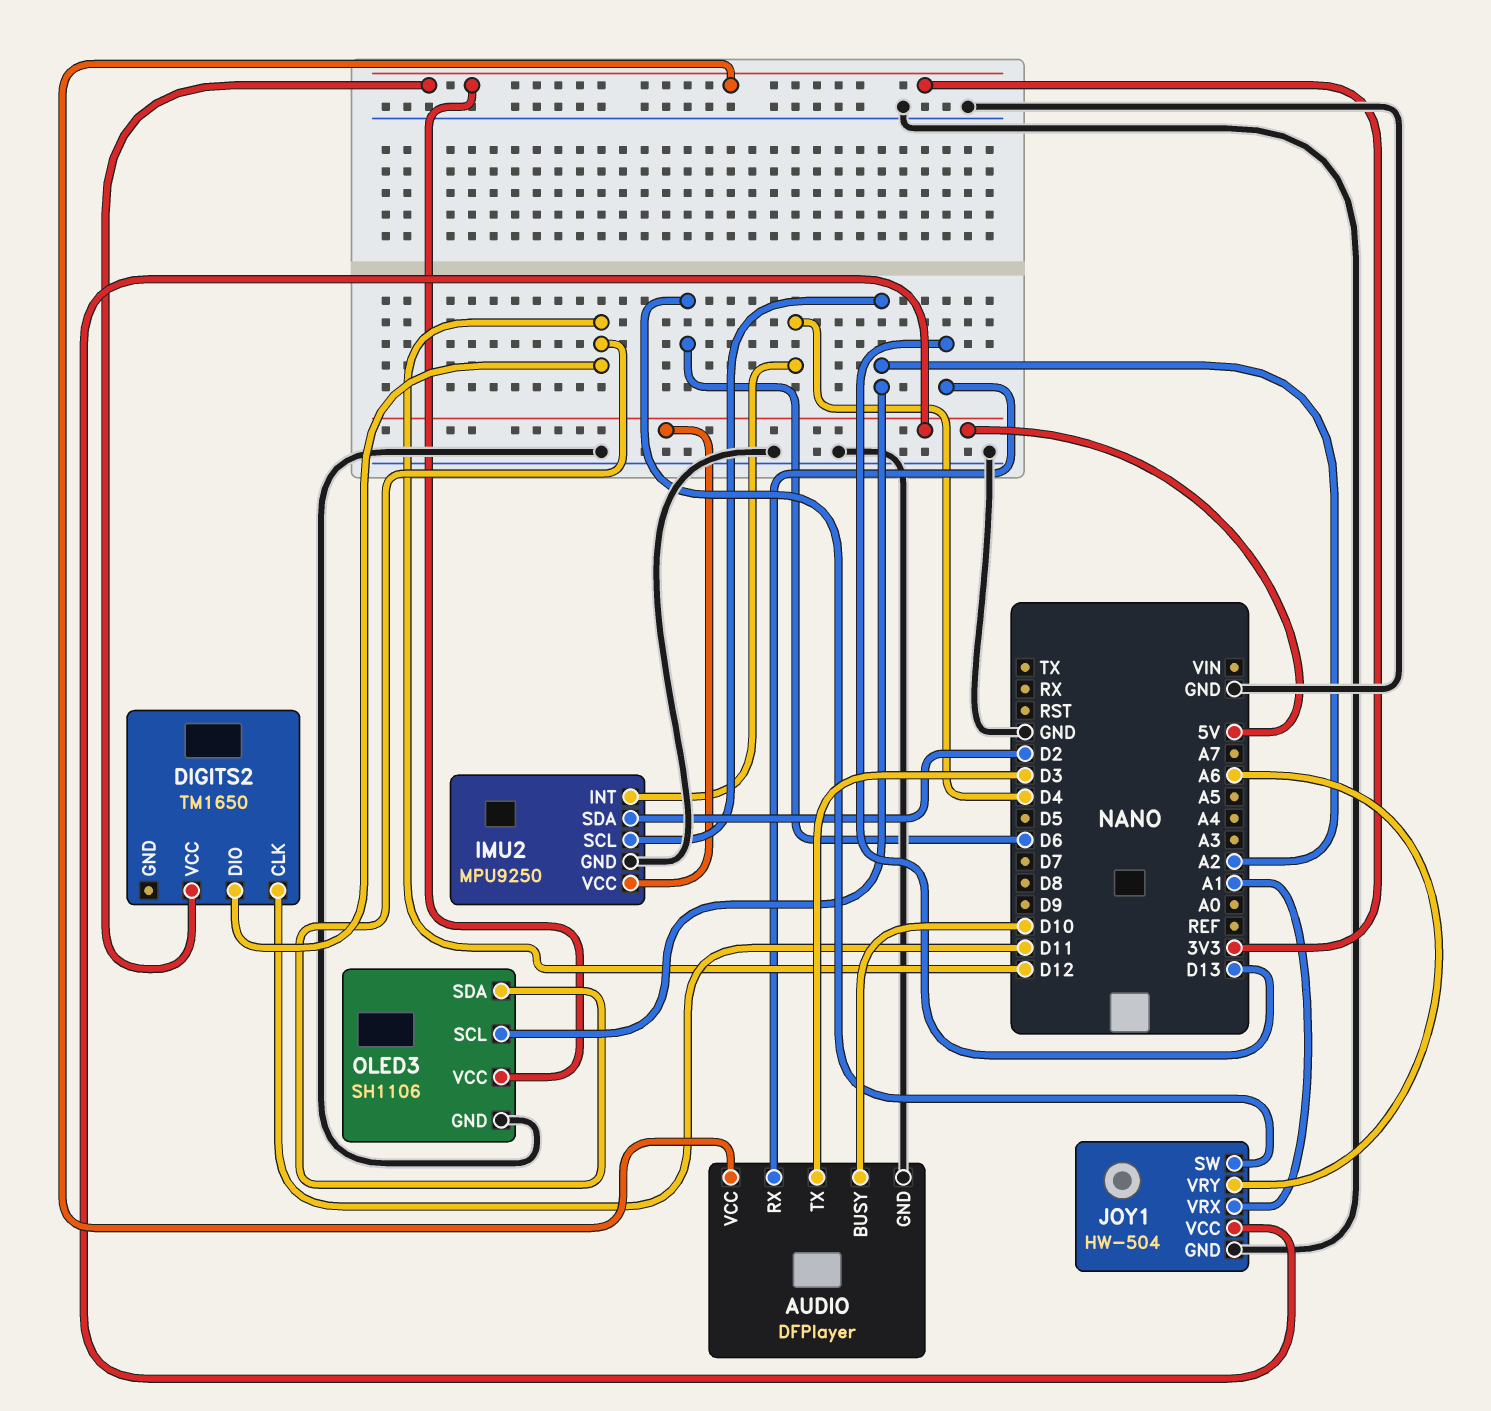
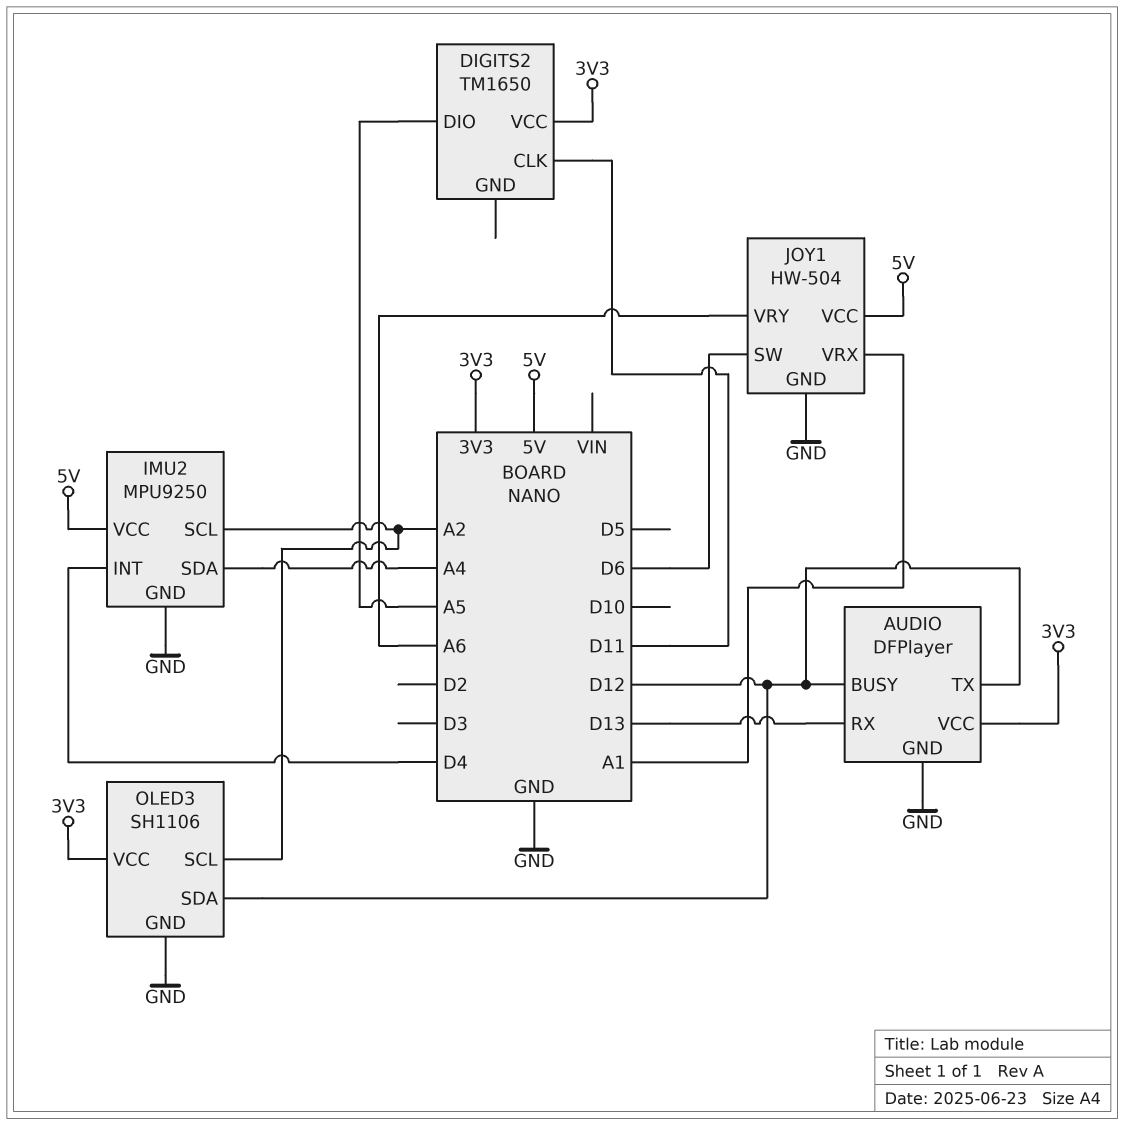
AUDIO pin BUSY: D10 -> D12
AUDIO pin TX: D3 -> D12
DIGITS2 pin DIO: D12 -> A5
IMU2 pin SDA: D2 -> A4

